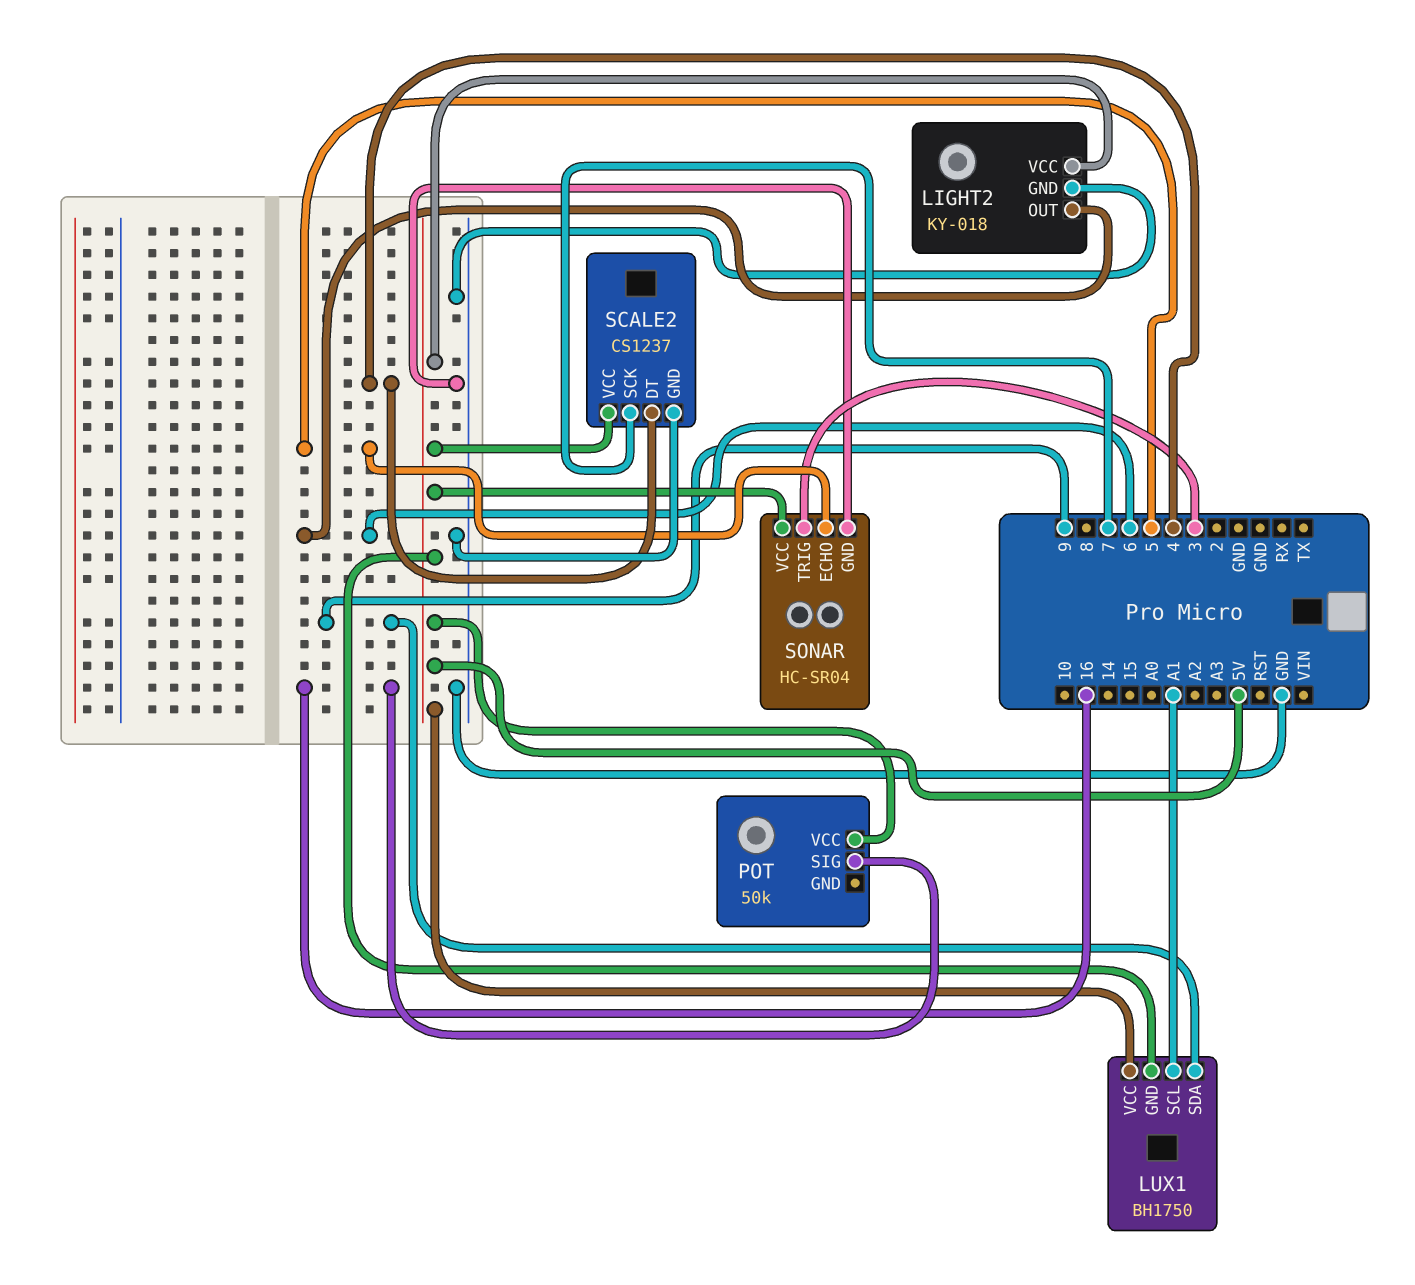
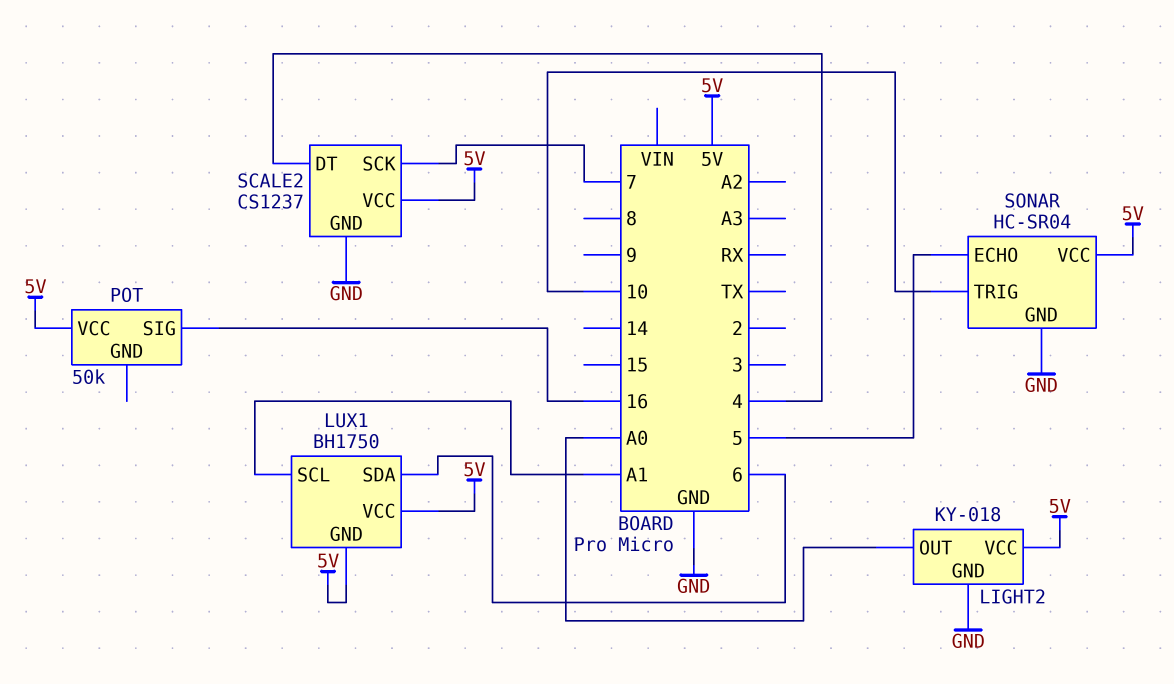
LIGHT2 pin OUT: 6 -> A0
LUX1 pin SDA: 9 -> 6
SONAR pin TRIG: 3 -> 10

